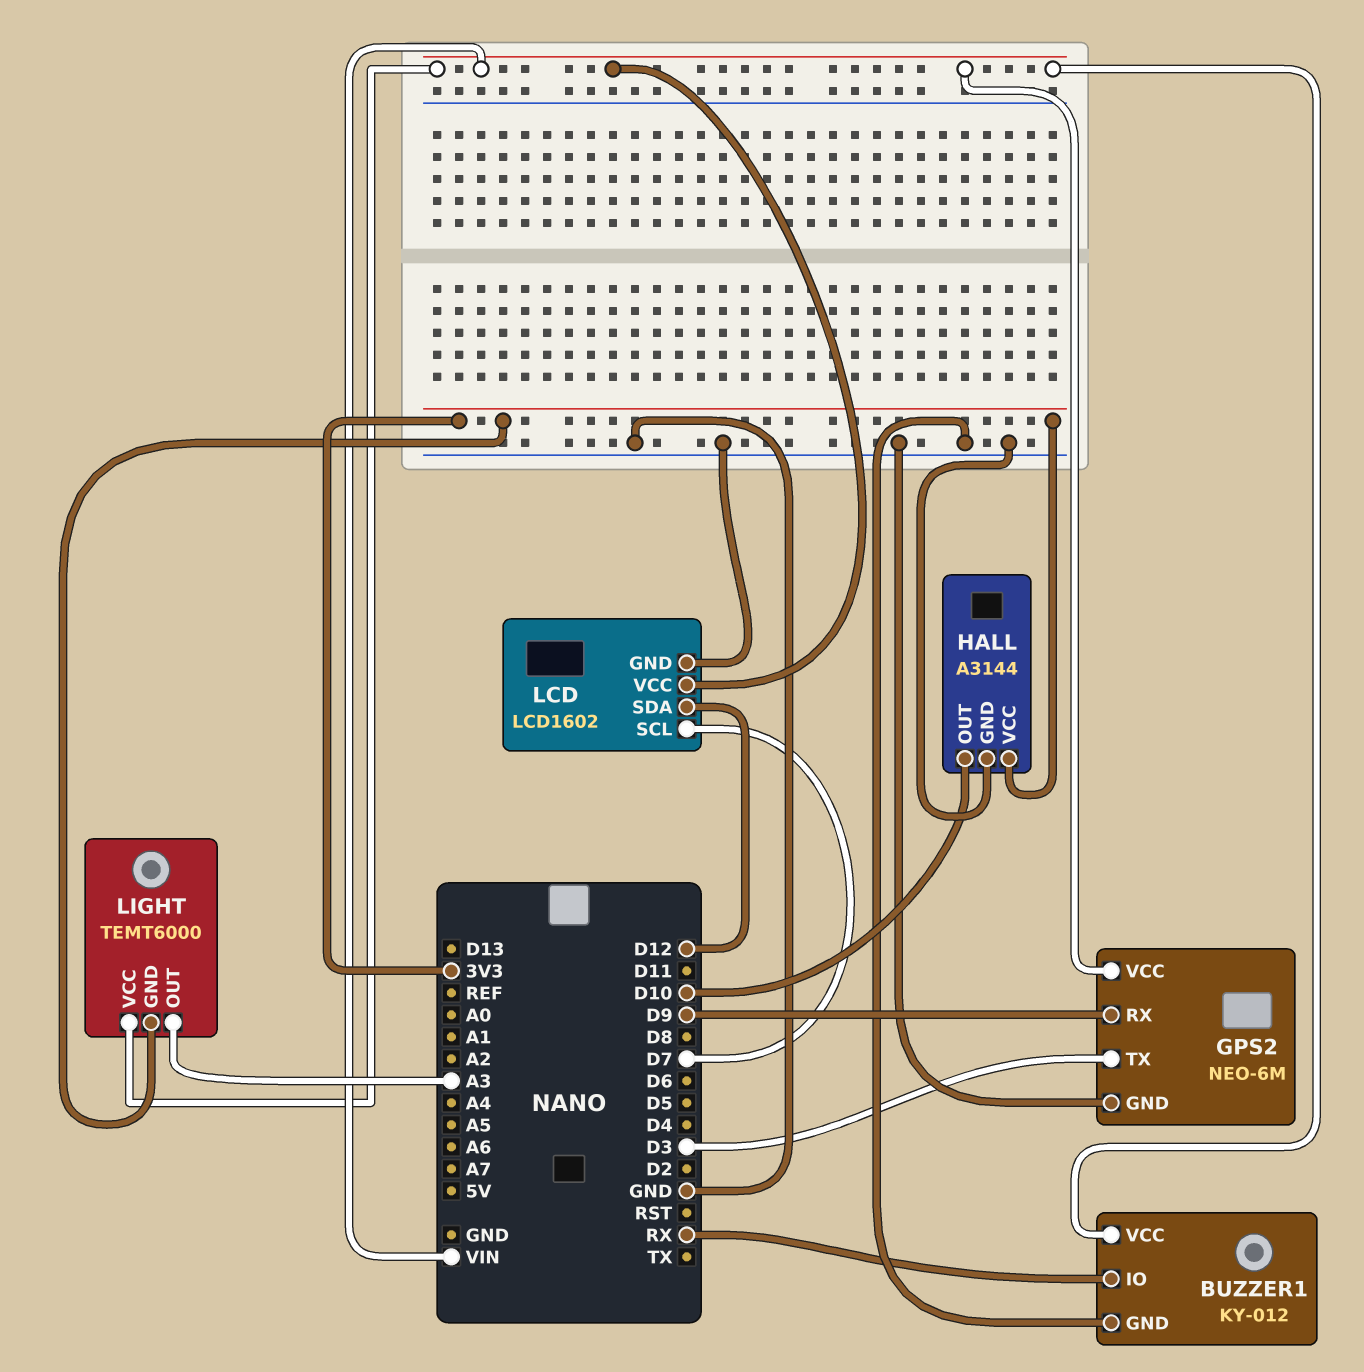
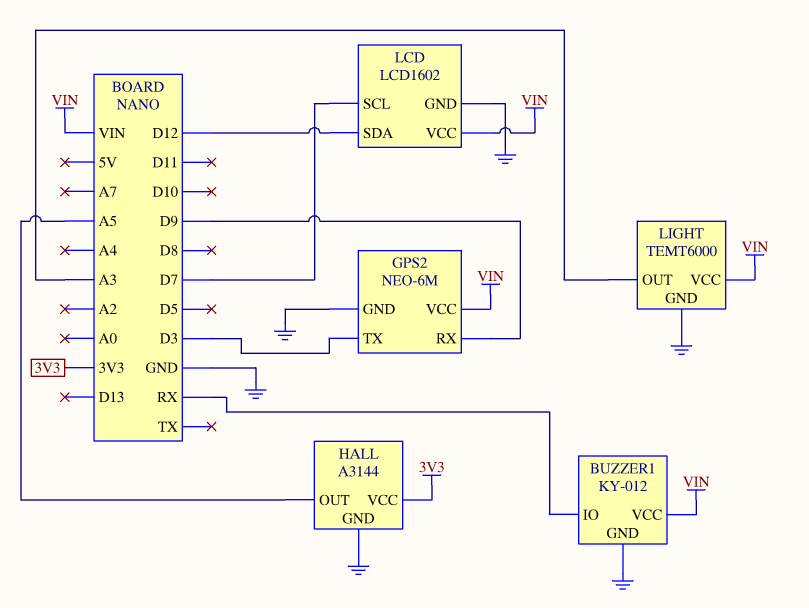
HALL pin OUT: D10 -> A5
LIGHT pin GND: 3V3 -> GND

